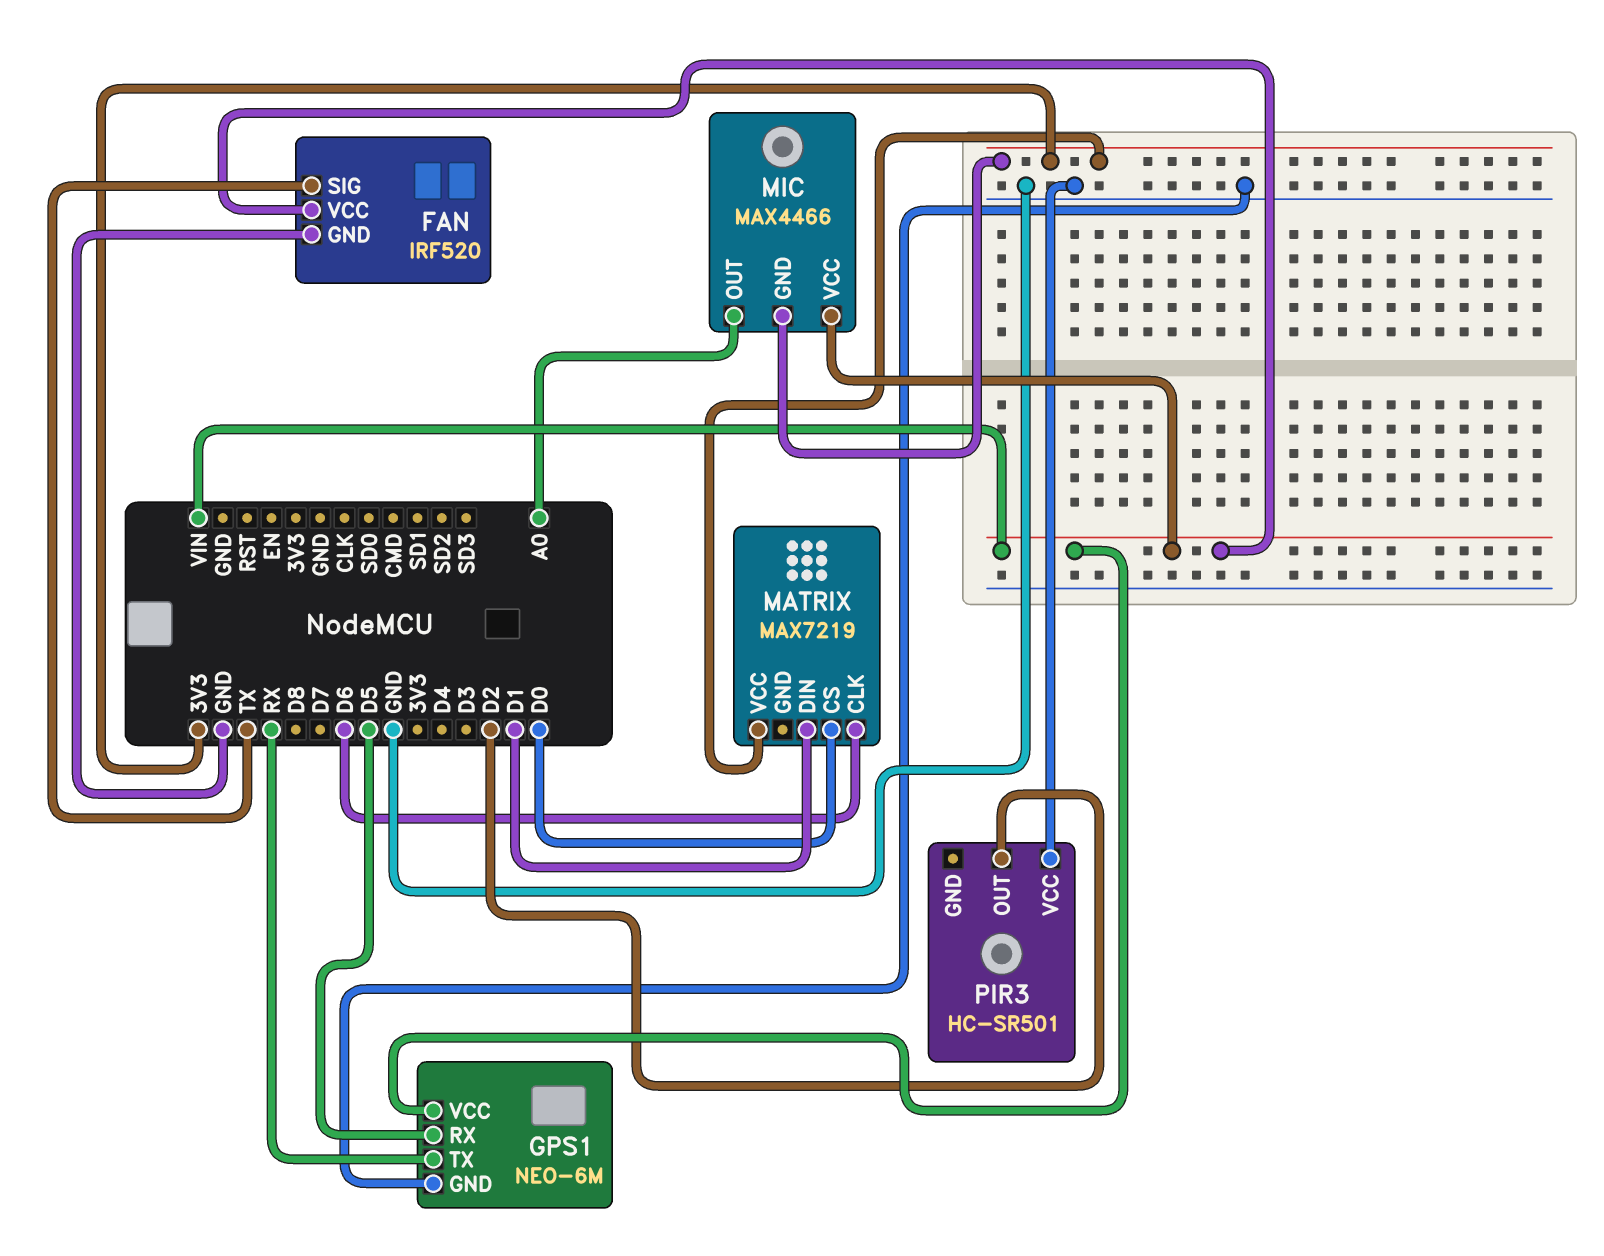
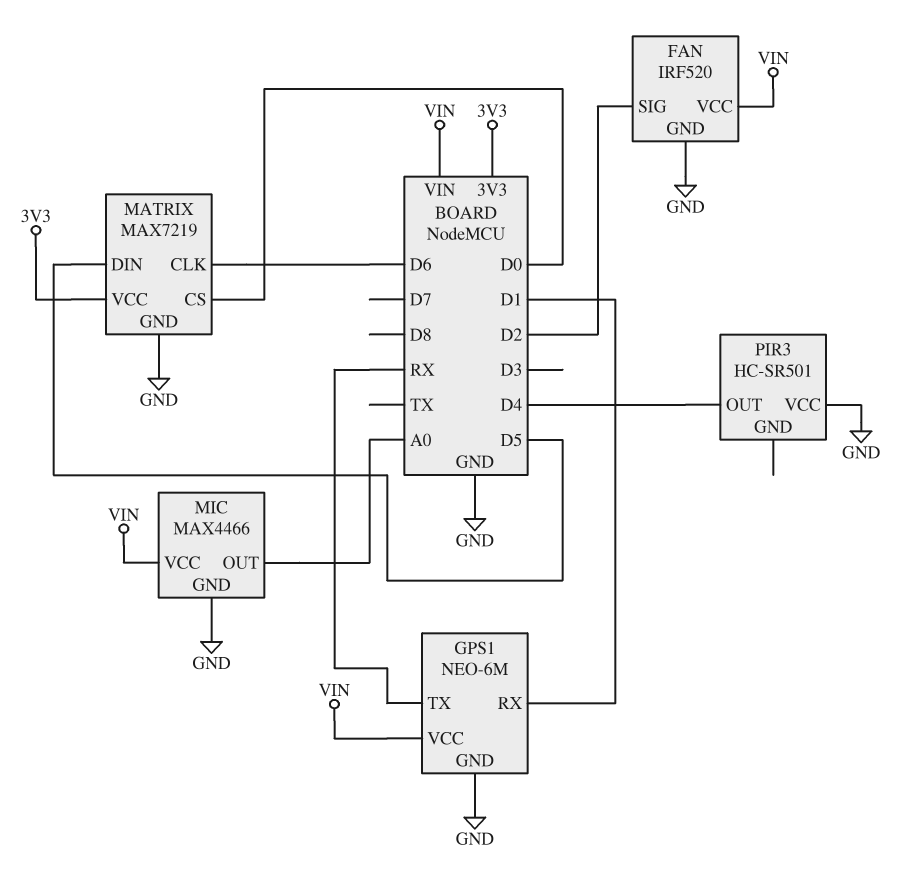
FAN pin SIG: TX -> D2
GPS1 pin RX: D5 -> D1
MATRIX pin DIN: D1 -> D5
MATRIX pin GND: none -> GND
MIC pin GND: 3V3 -> GND
PIR3 pin OUT: D2 -> D4

